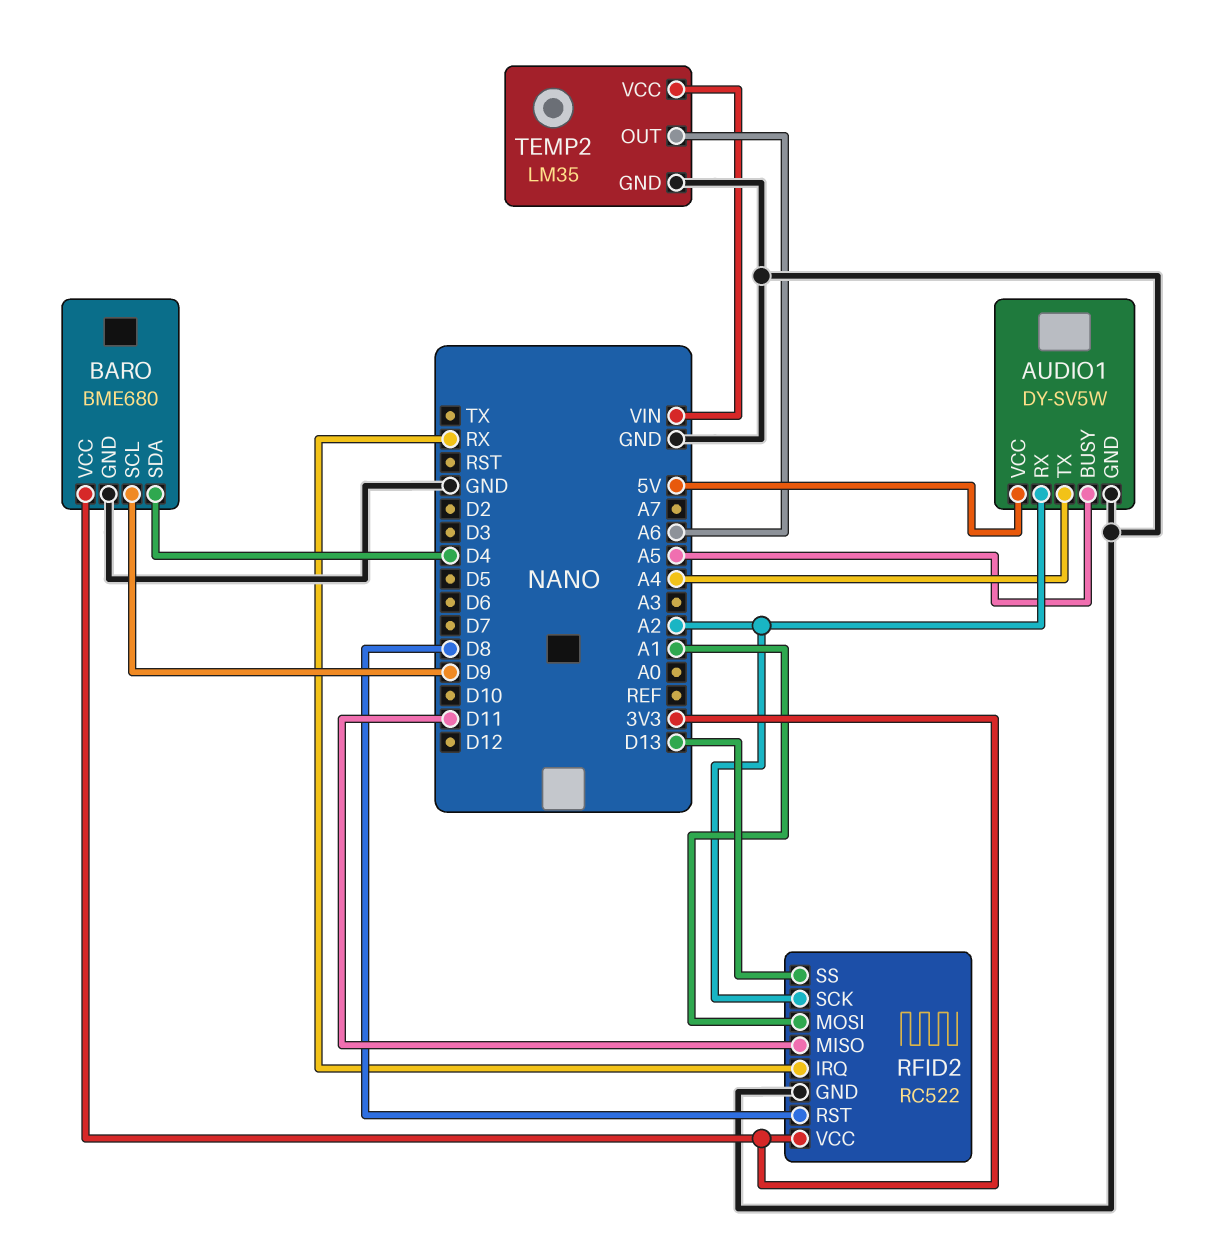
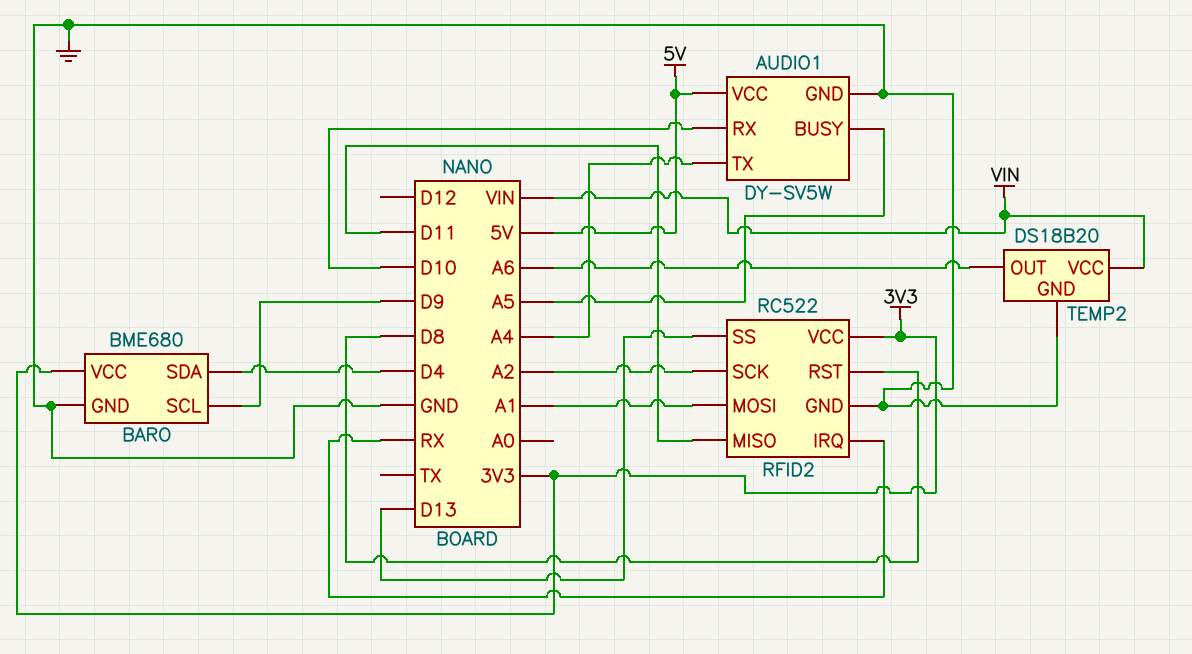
AUDIO1 pin RX: A2 -> D10
TEMP2: LM35 -> DS18B20

